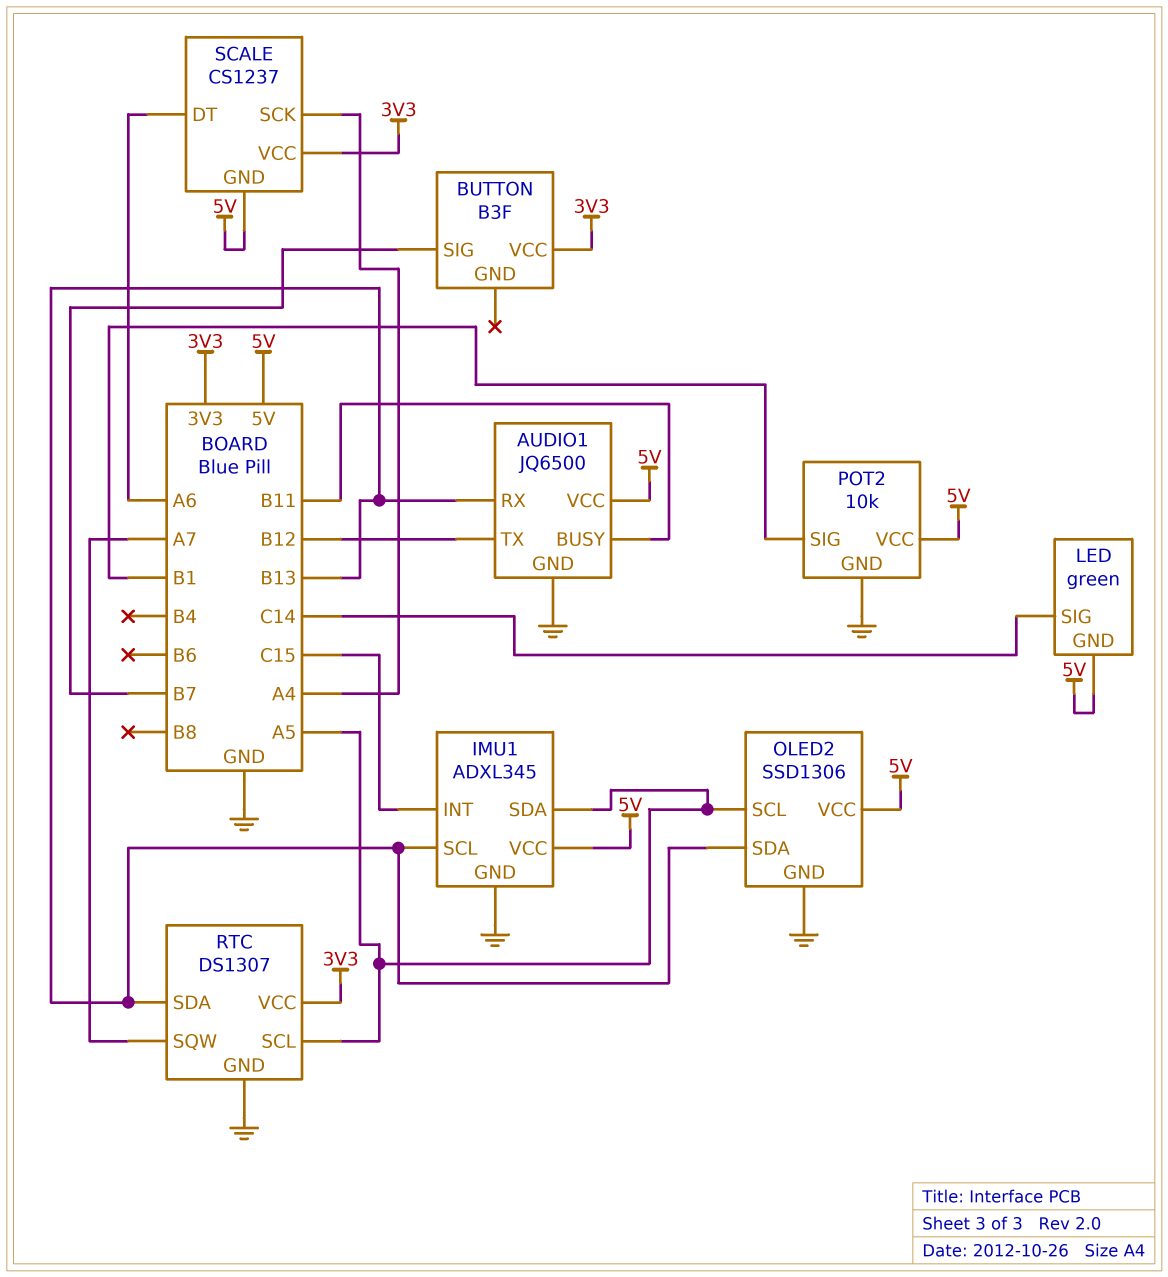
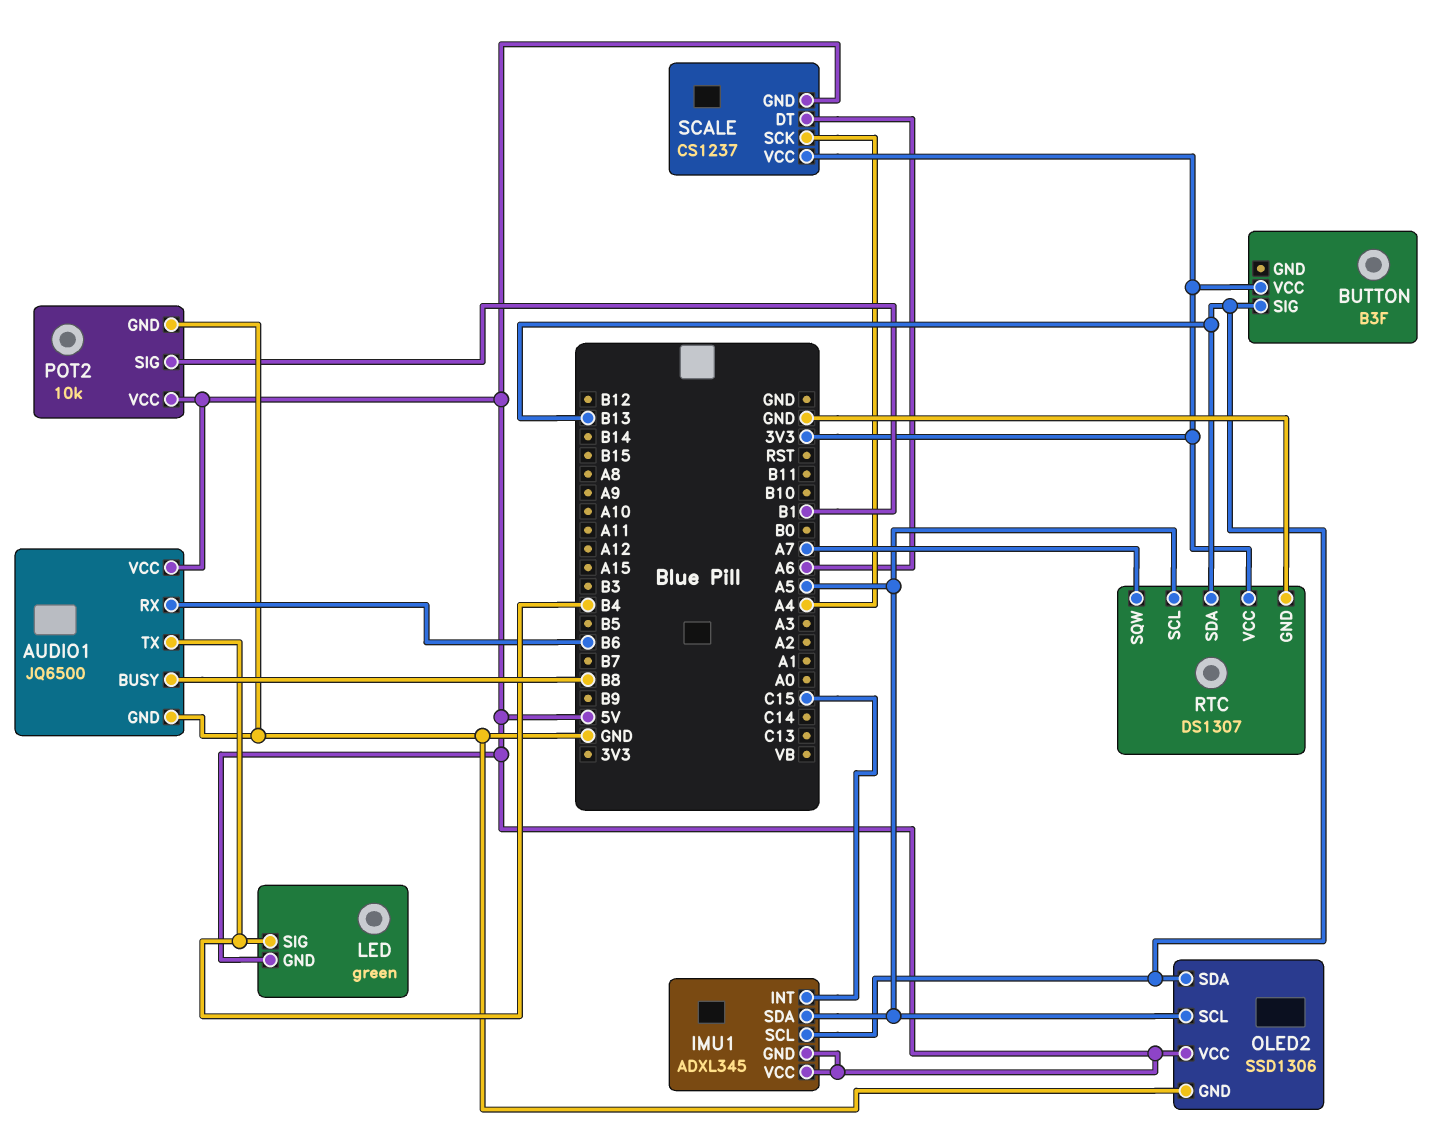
AUDIO1 pin BUSY: B11 -> B8
AUDIO1 pin RX: B13 -> B6
AUDIO1 pin TX: B12 -> B4
BUTTON pin SIG: B7 -> B13
IMU1 pin GND: GND -> 5V
LED pin SIG: C14 -> B4

